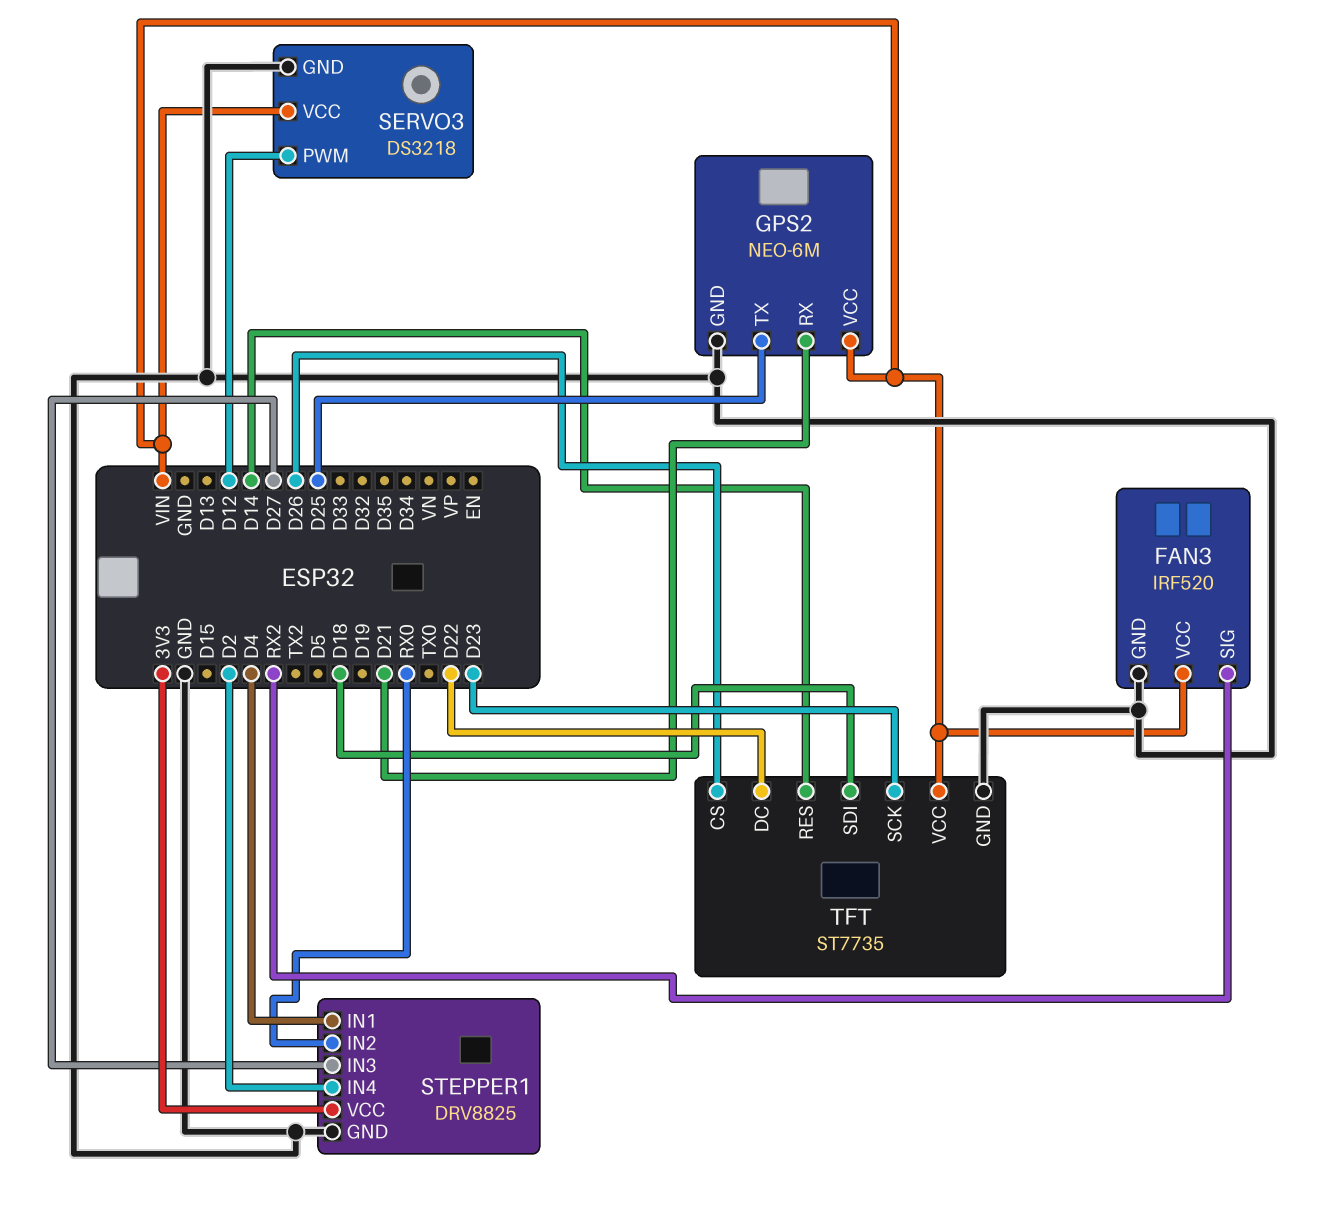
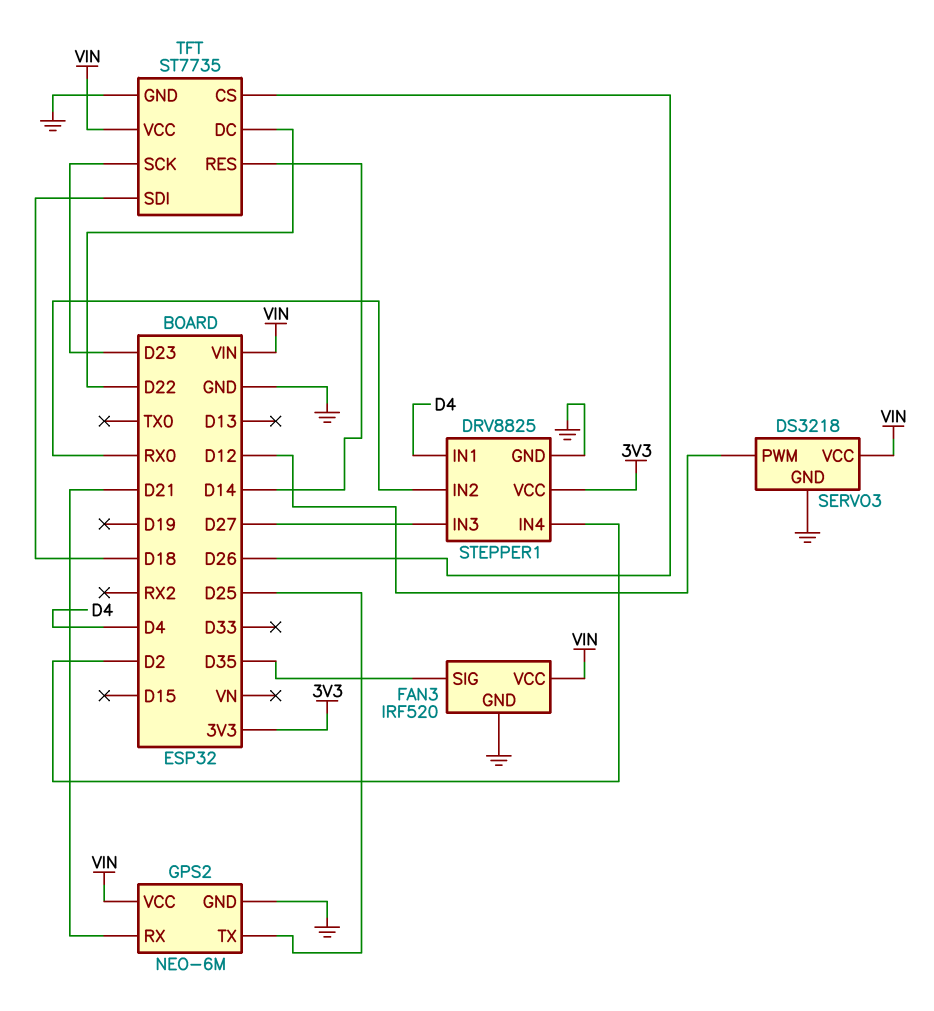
FAN3 pin SIG: RX2 -> D35

